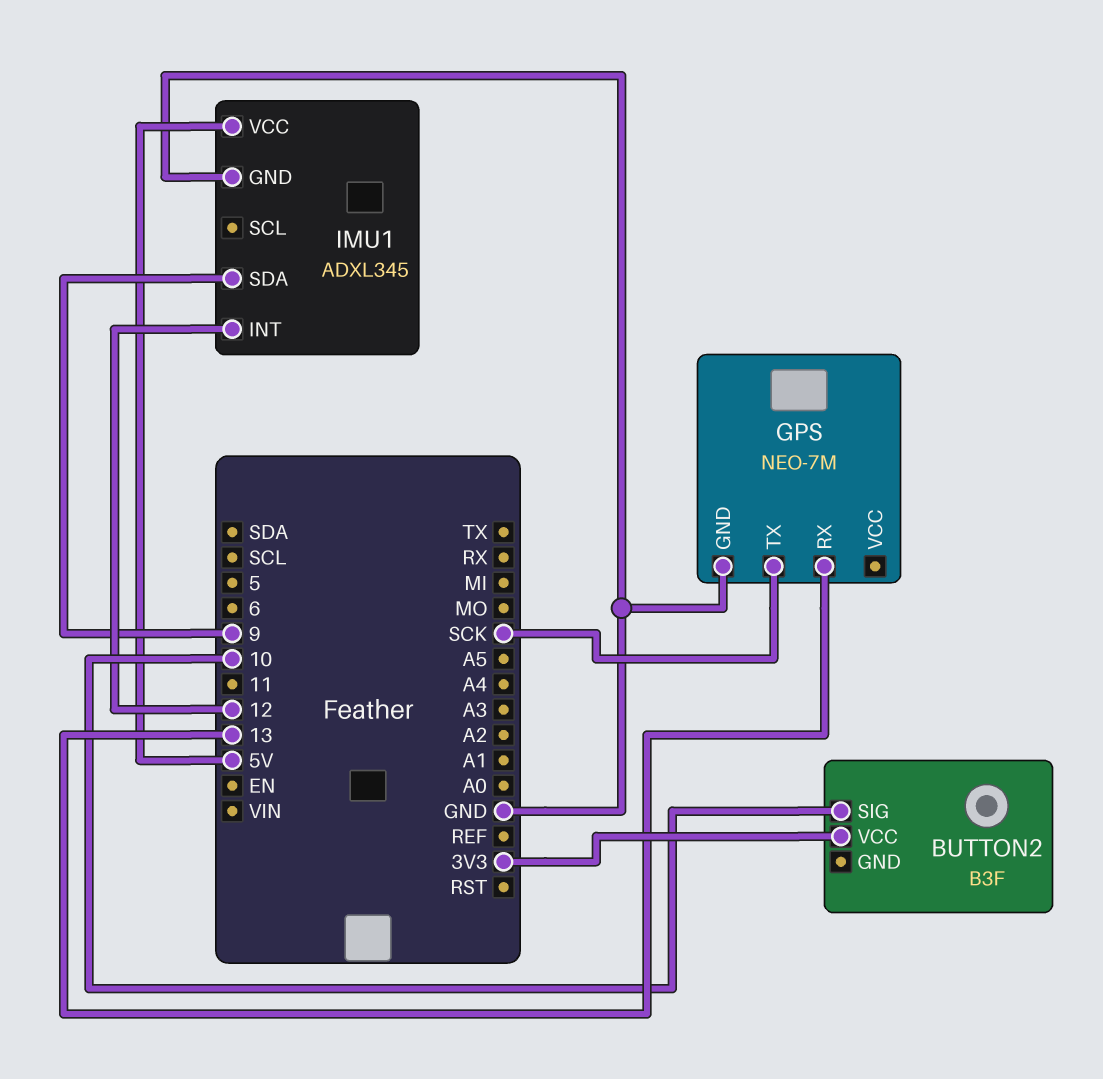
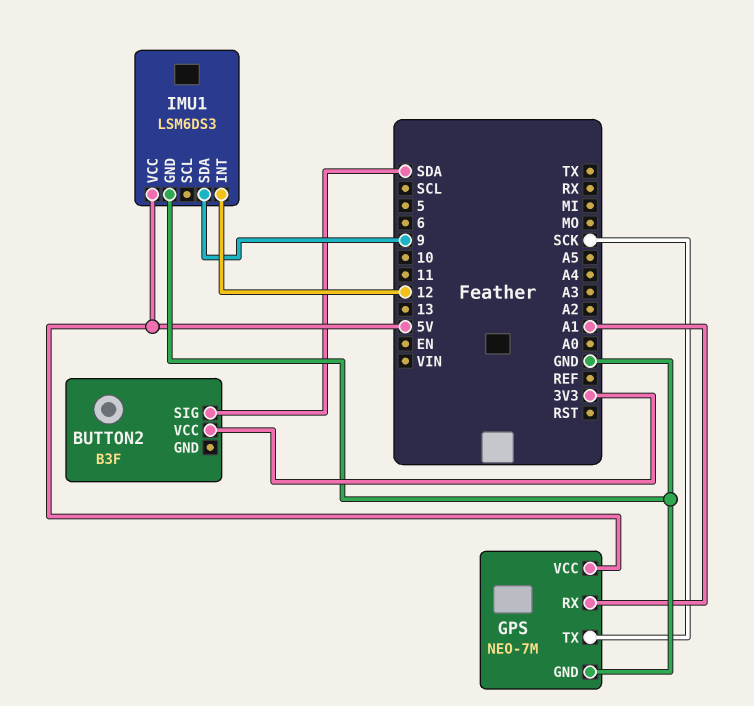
BUTTON2 pin SIG: 10 -> SDA
GPS pin RX: 13 -> A1
GPS pin VCC: none -> 5V
IMU1: ADXL345 -> LSM6DS3

